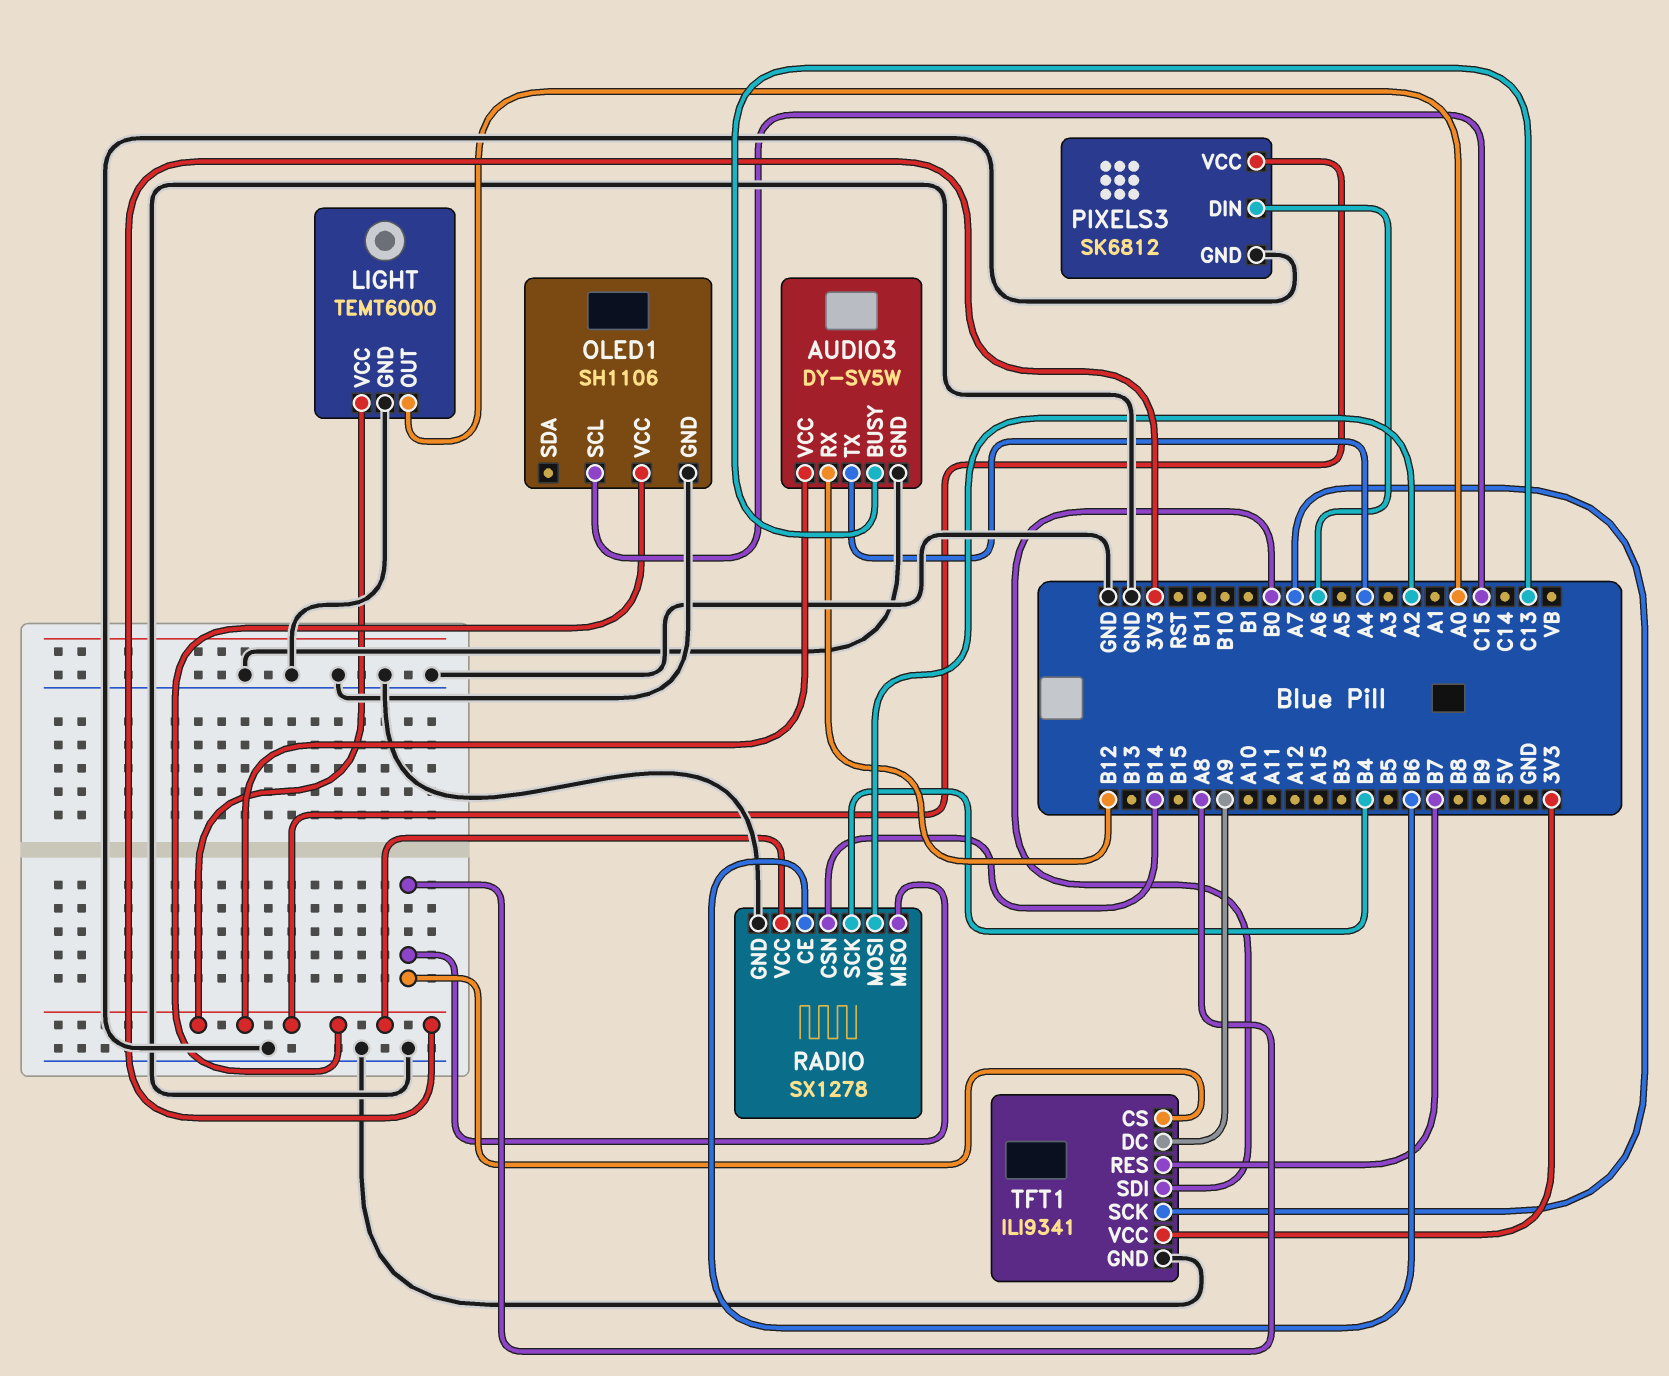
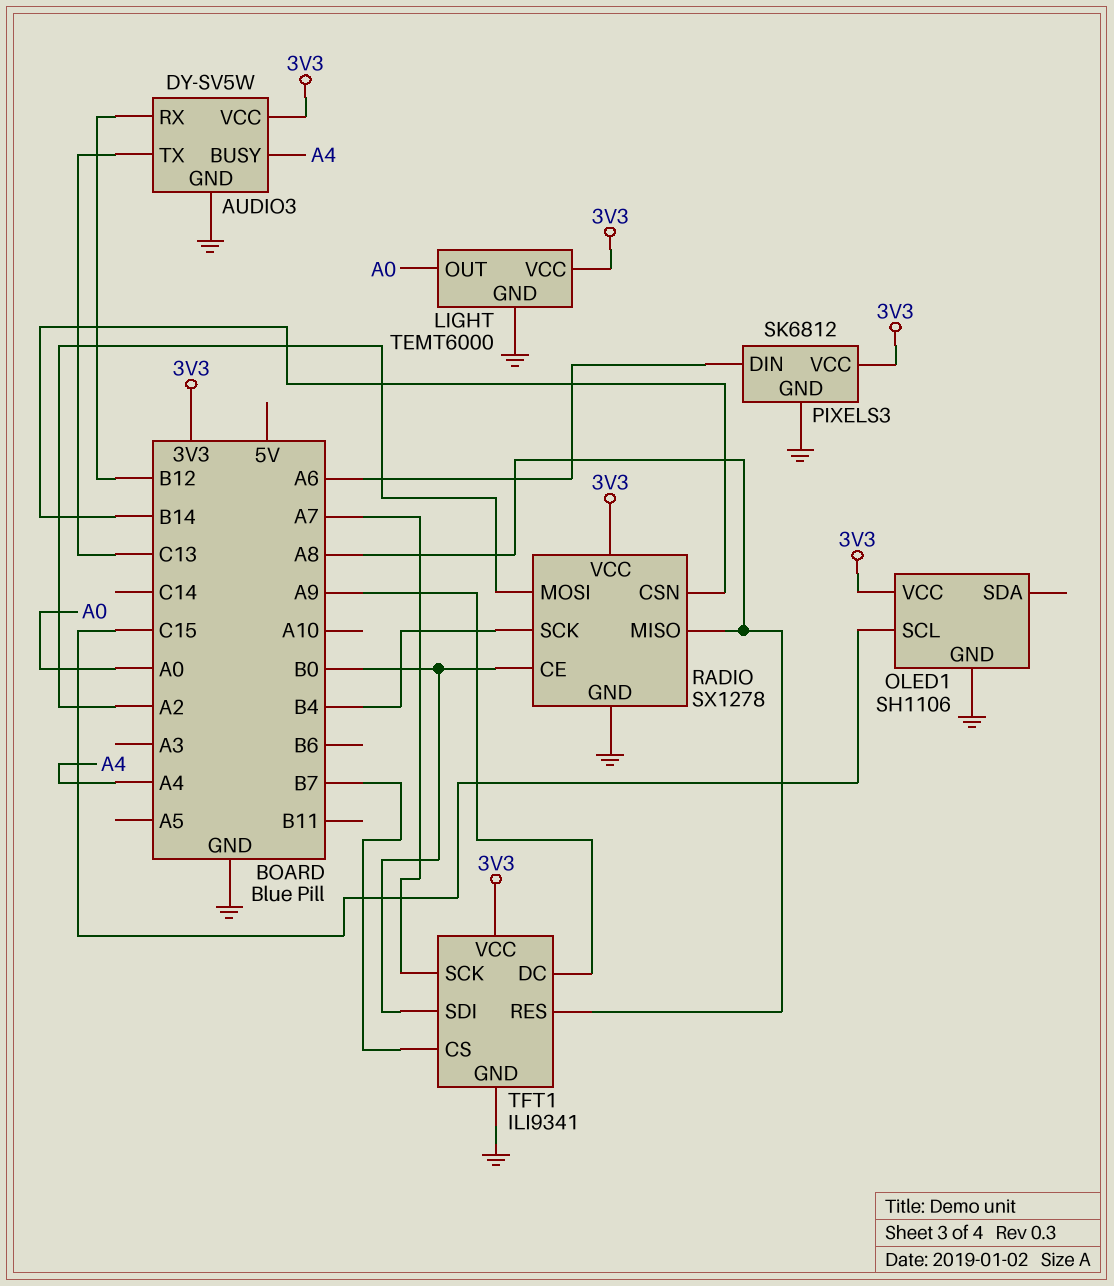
AUDIO3 pin BUSY: C13 -> A4
AUDIO3 pin TX: A4 -> C13
RADIO pin CE: B6 -> B0
TFT1 pin CS: A8 -> B7
TFT1 pin RES: B7 -> A8

